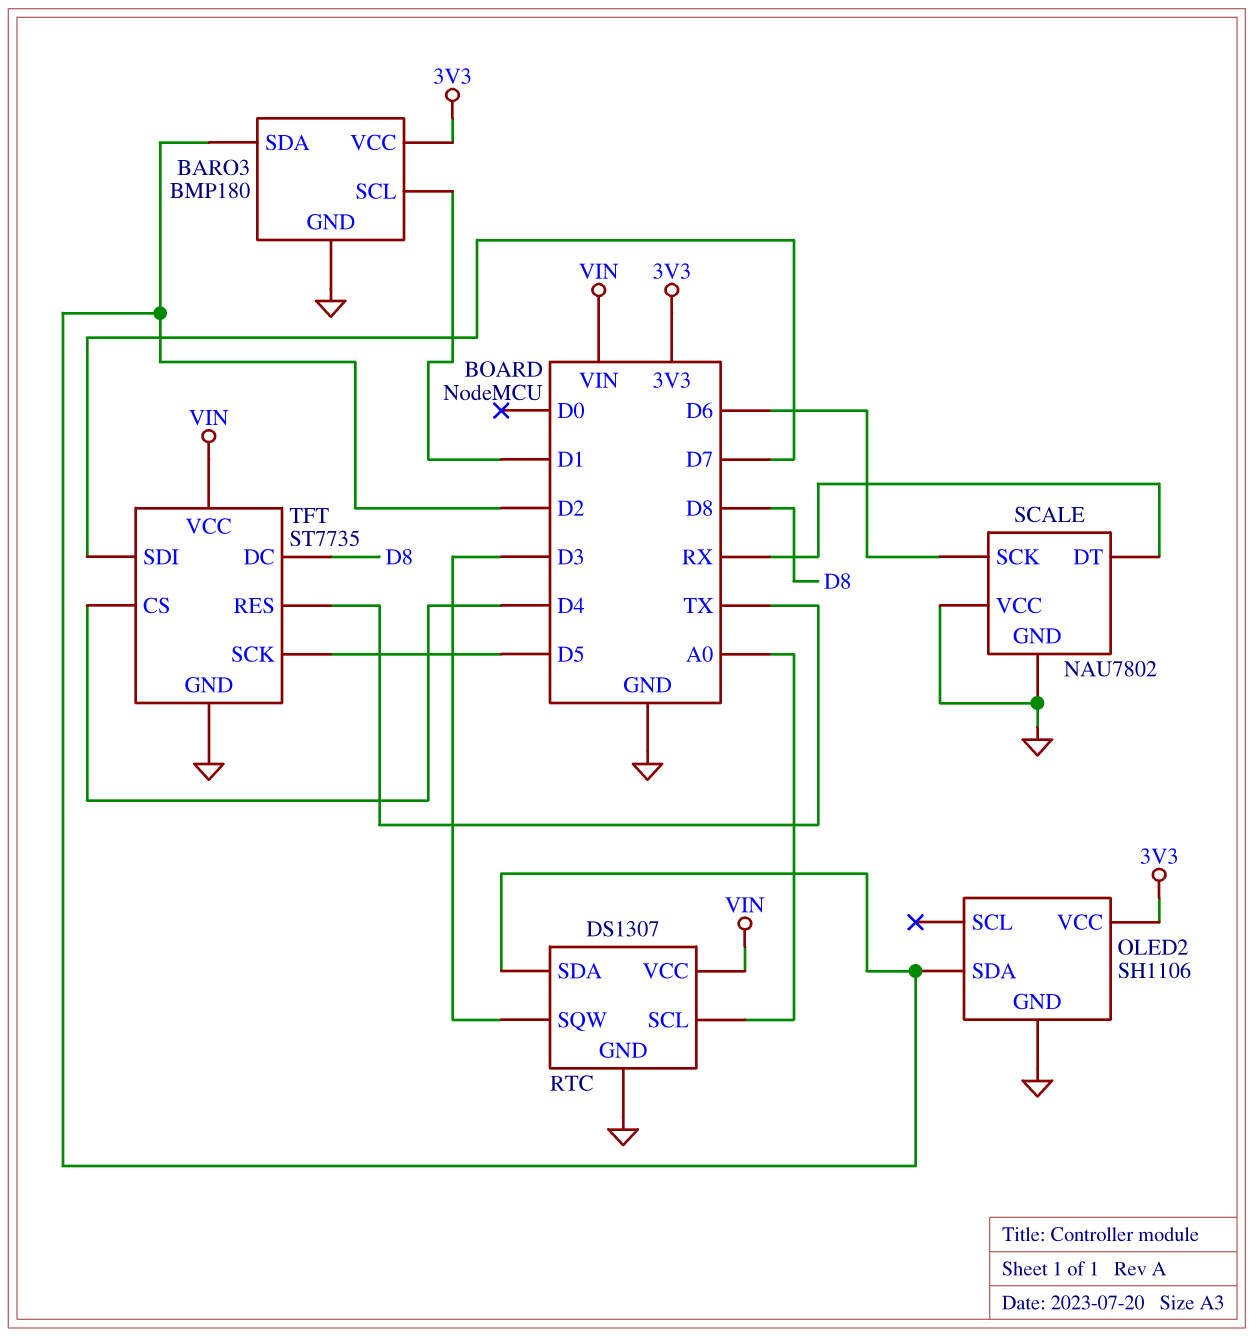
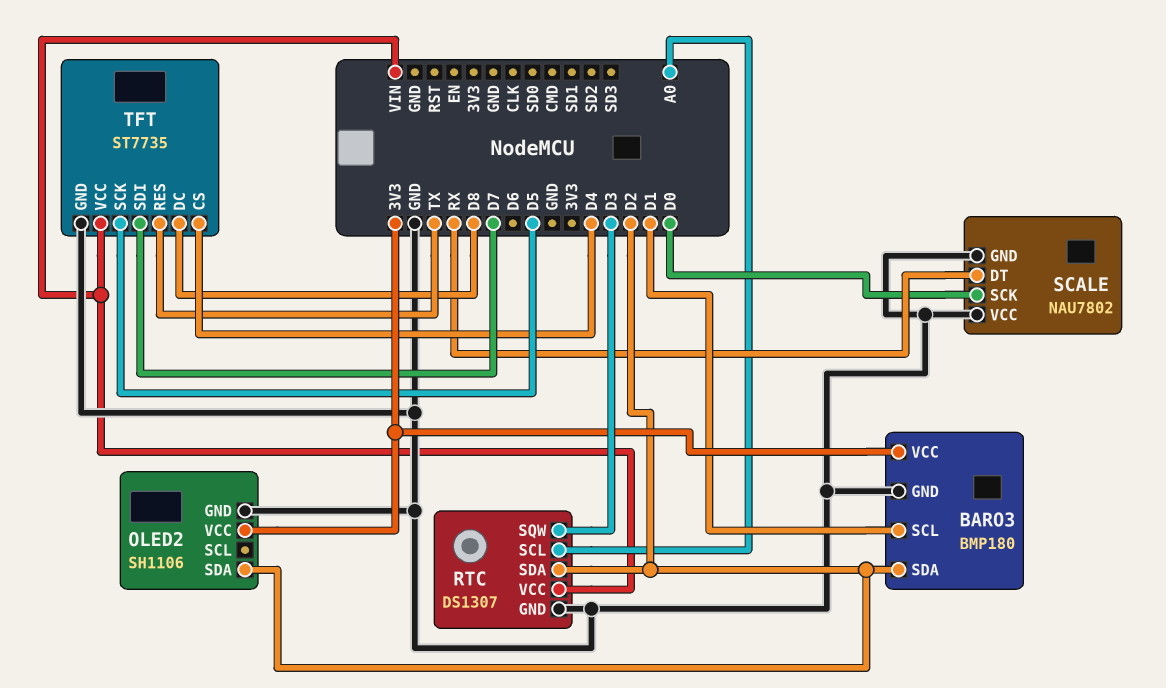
SCALE pin SCK: D6 -> D0

